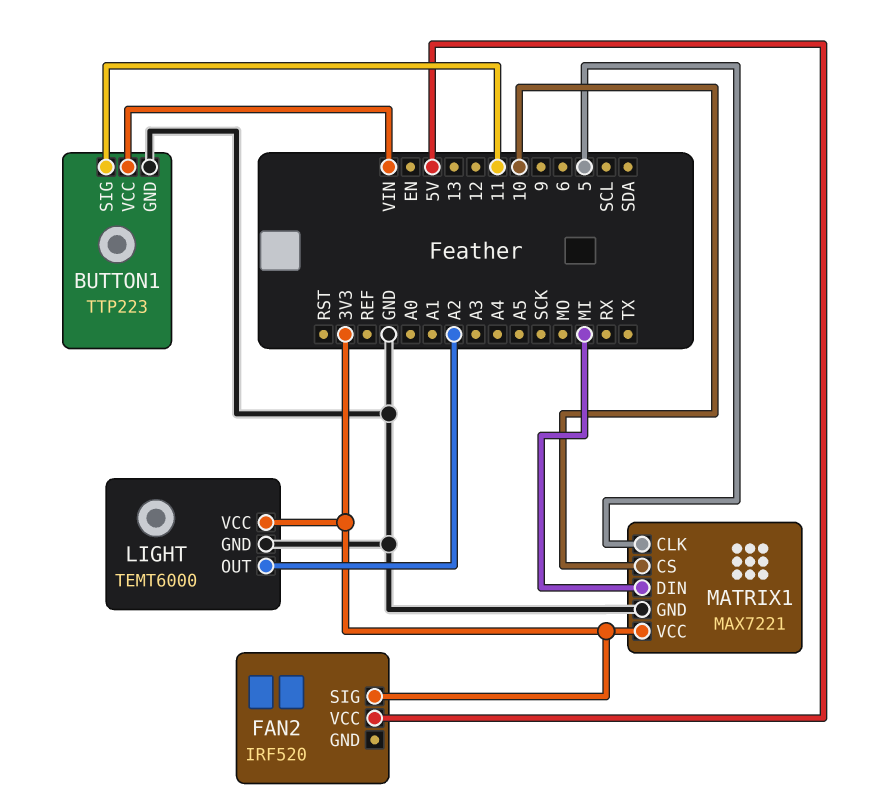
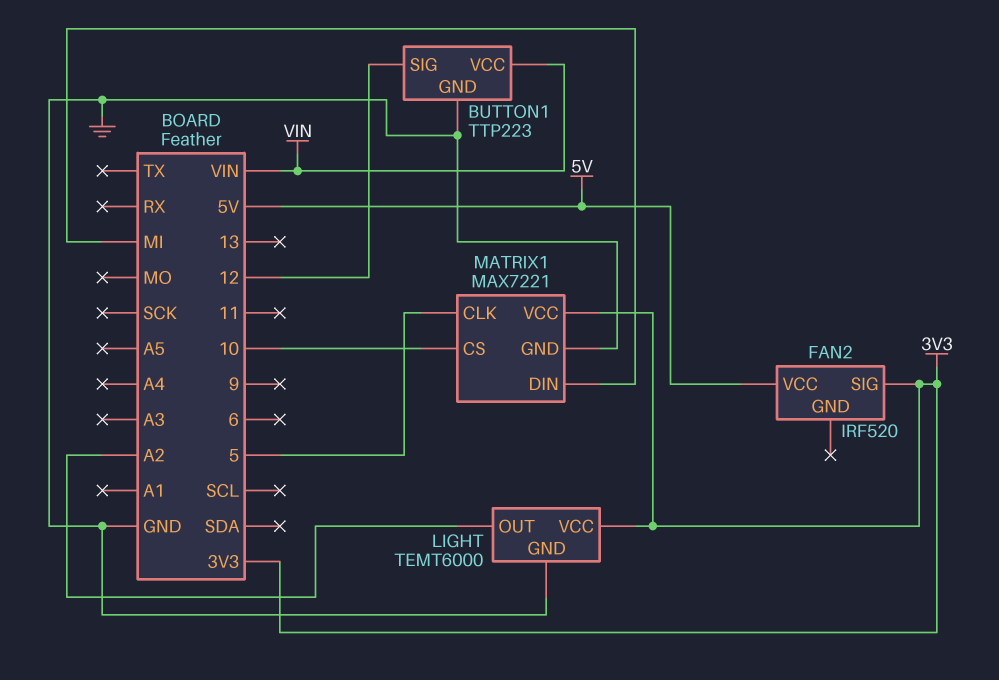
BUTTON1 pin SIG: 11 -> 12

